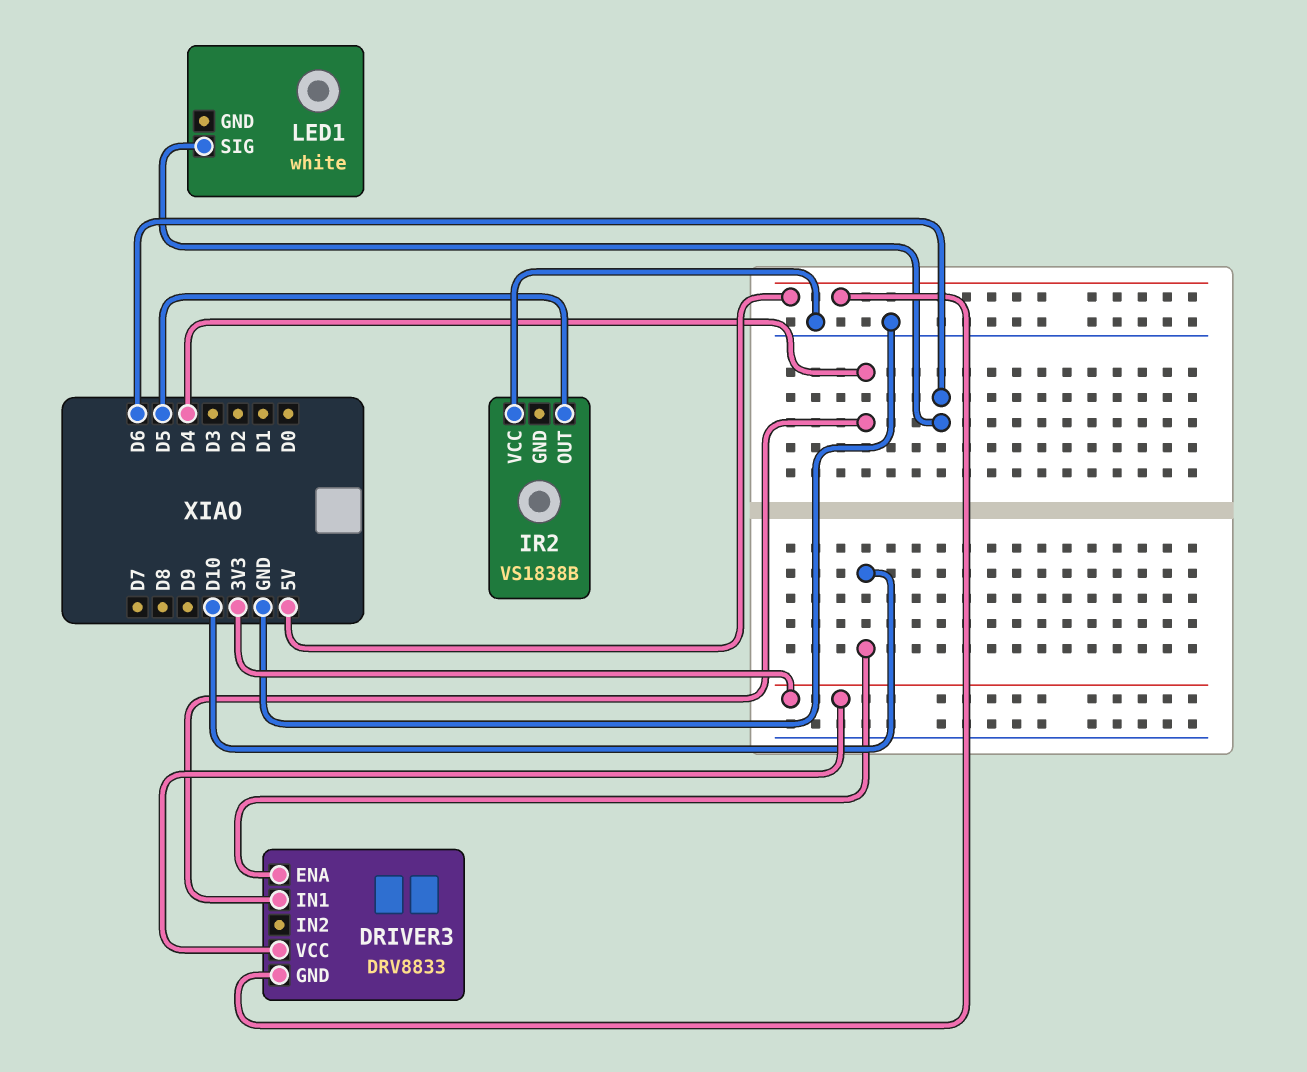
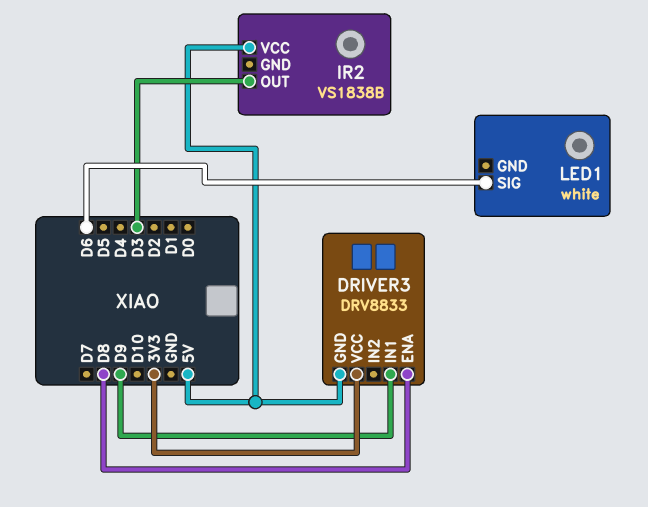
DRIVER3 pin ENA: D10 -> D8
DRIVER3 pin IN1: D4 -> D9
IR2 pin OUT: D5 -> D3
IR2 pin VCC: GND -> 5V

